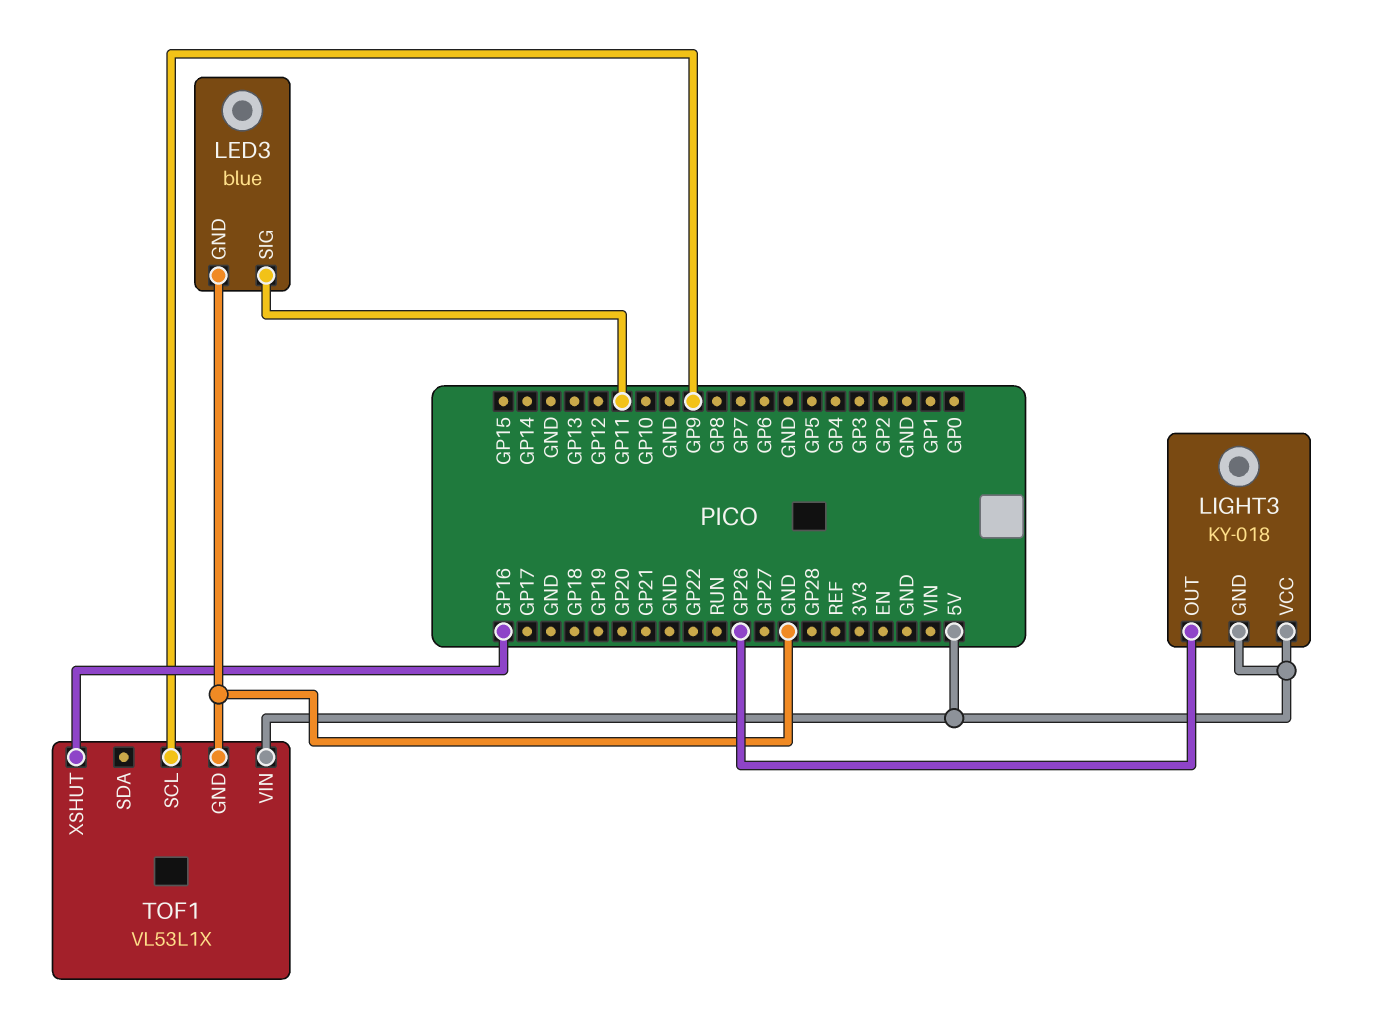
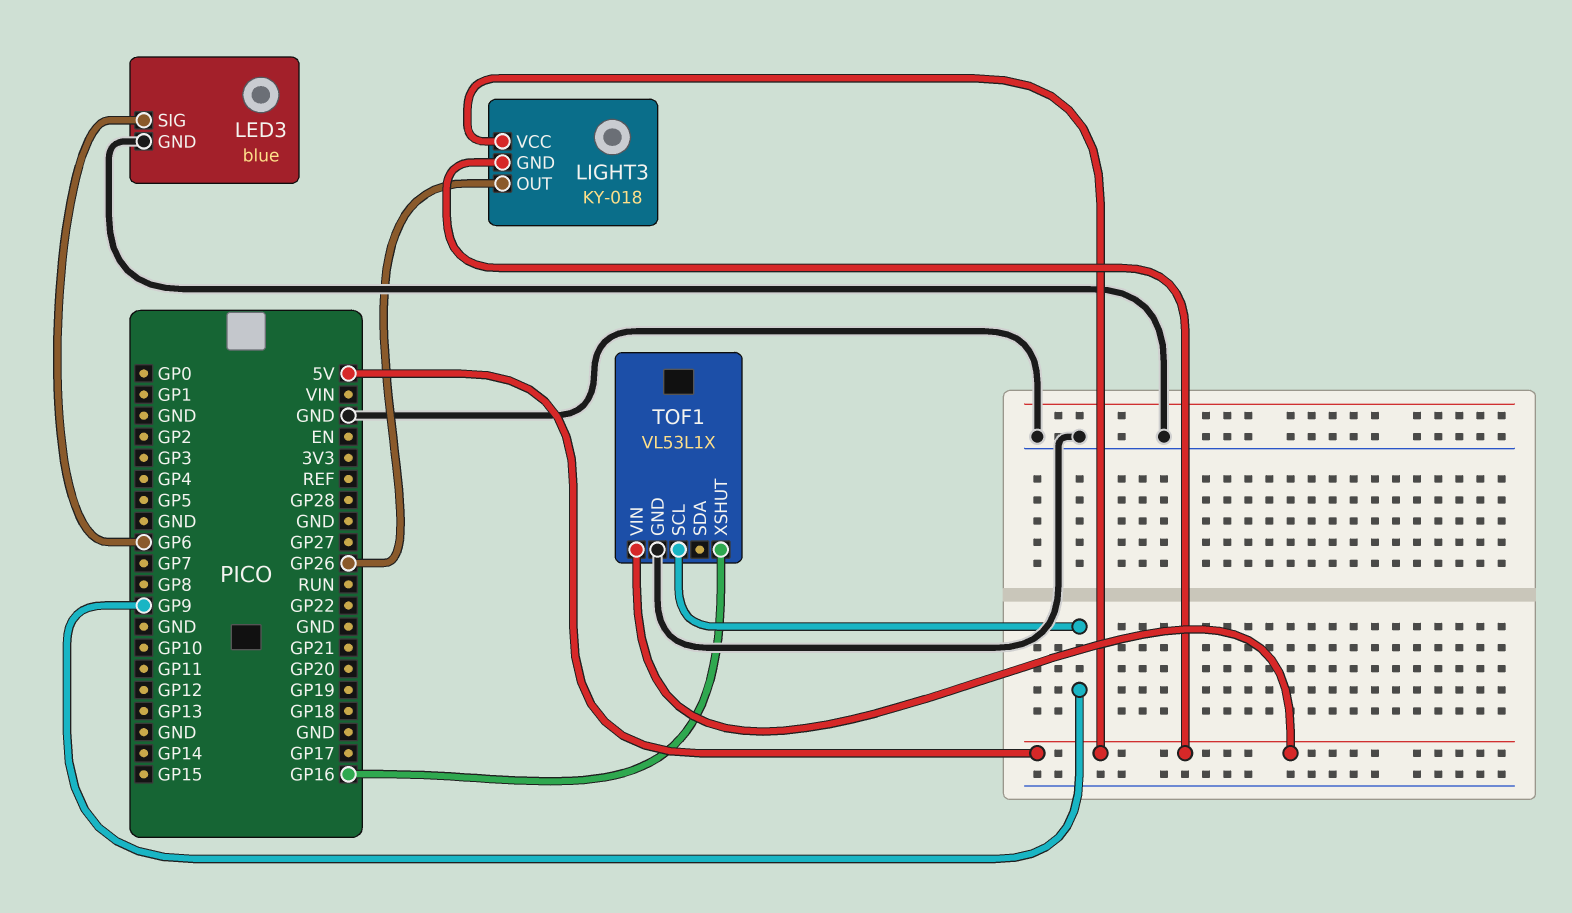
LED3 pin SIG: GP11 -> GP6

